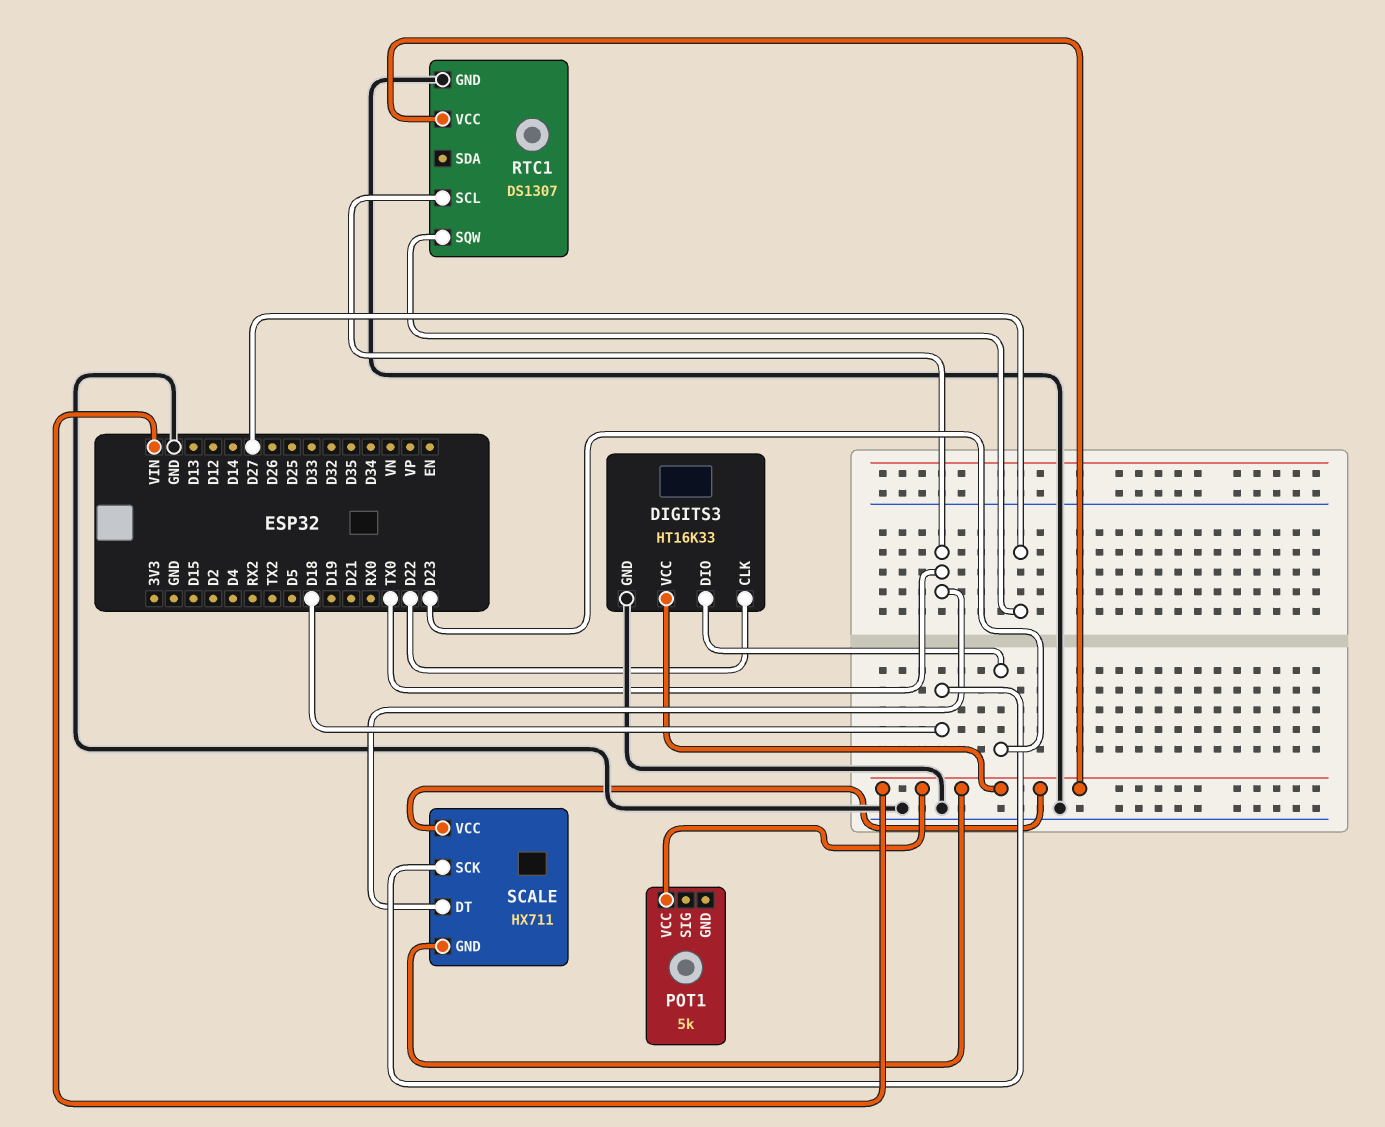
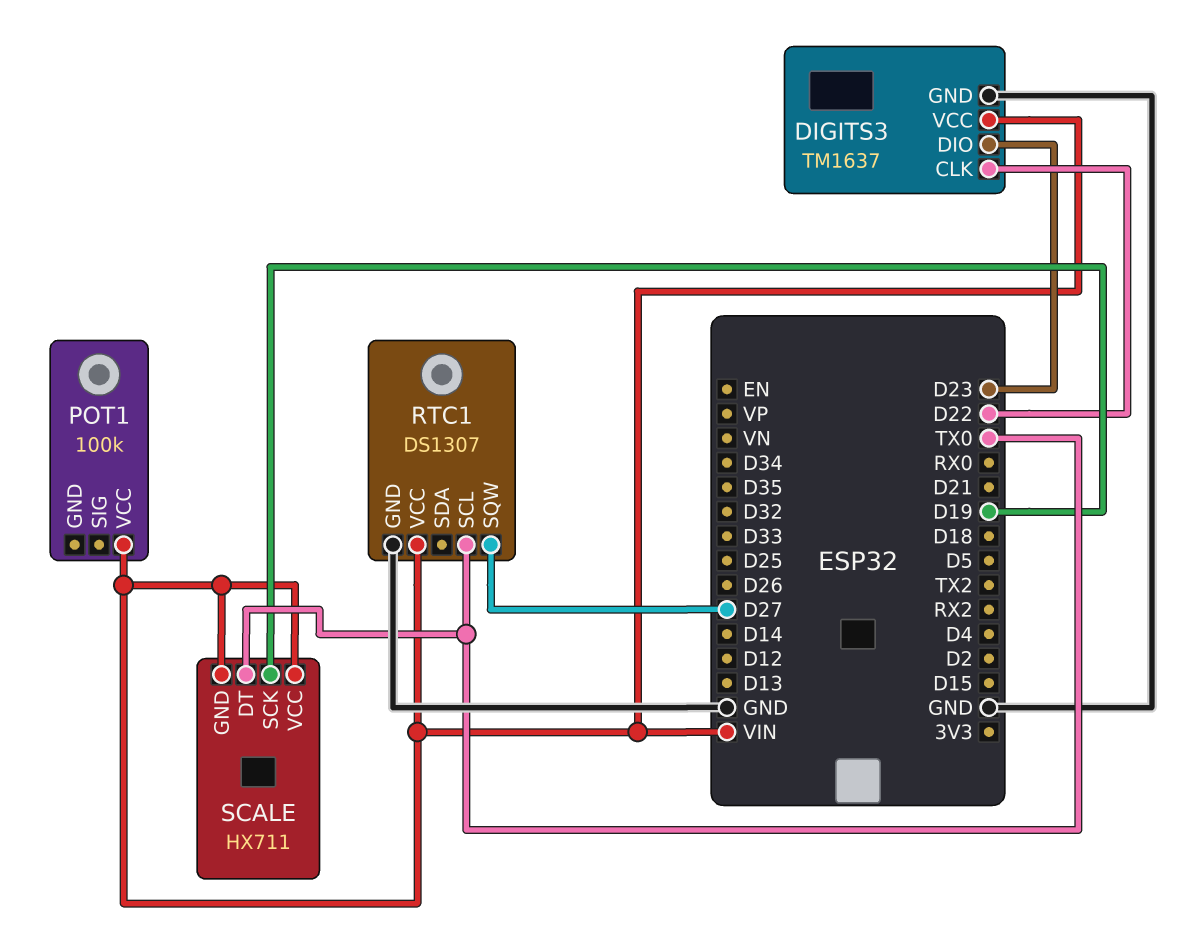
DIGITS3: HT16K33 -> TM1637
POT1: 5k -> 100k
SCALE pin SCK: D18 -> D19

